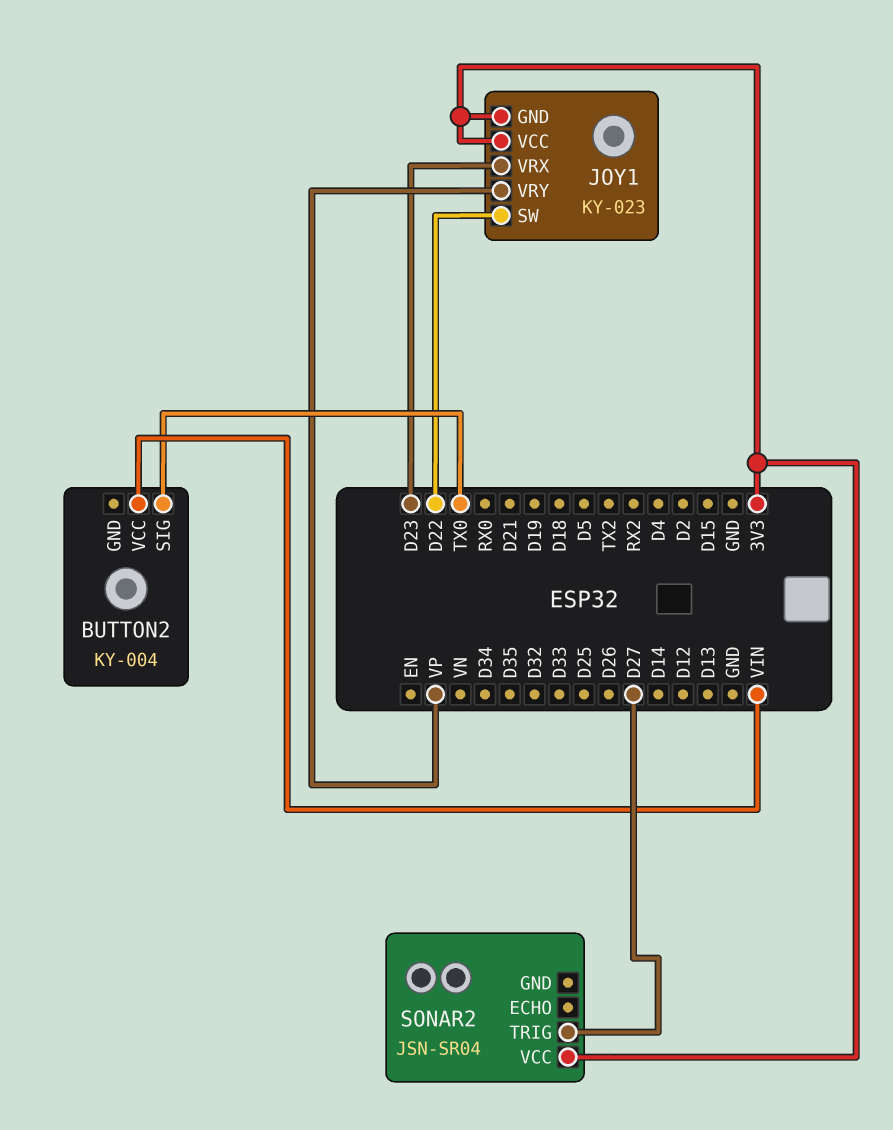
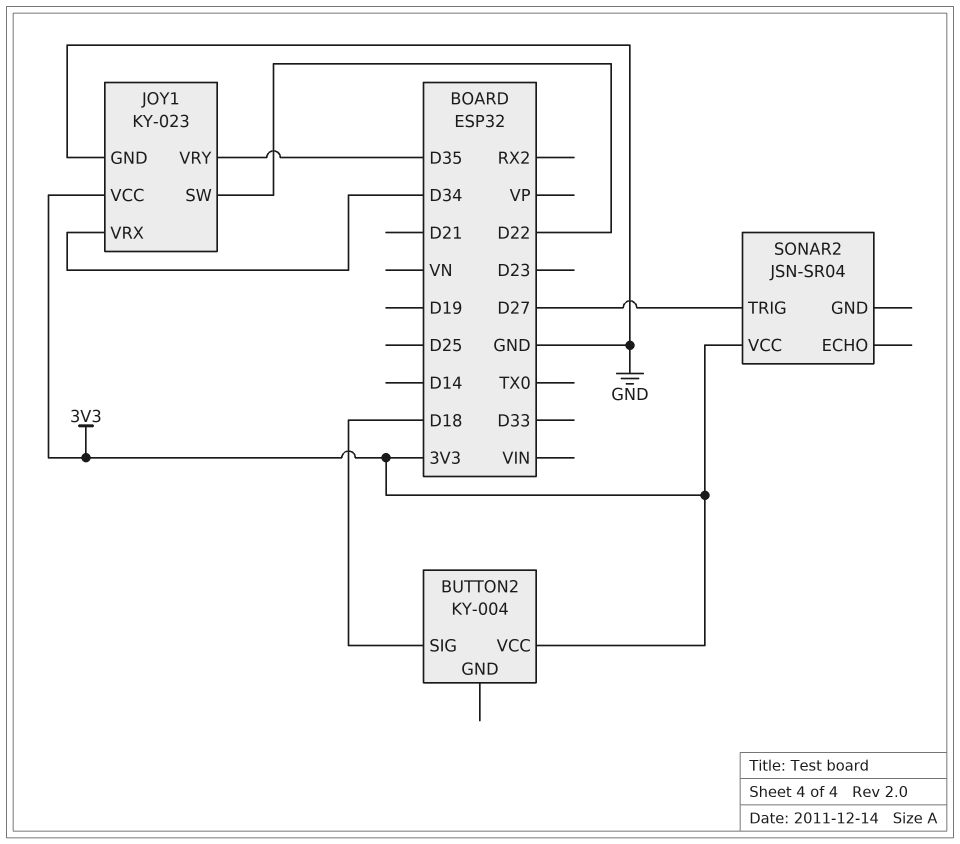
BUTTON2 pin SIG: TX0 -> D18
BUTTON2 pin VCC: VIN -> 3V3
JOY1 pin GND: 3V3 -> GND
JOY1 pin VRX: D23 -> D34
JOY1 pin VRY: VP -> D35

